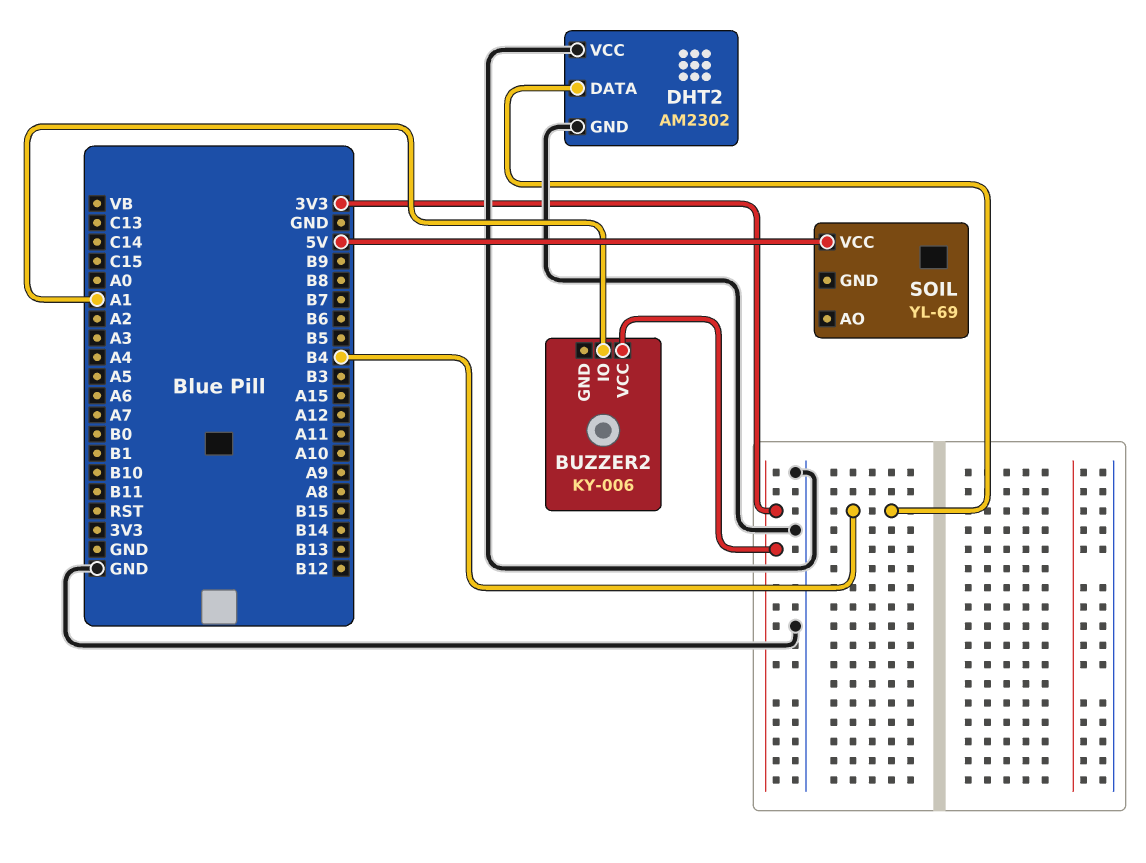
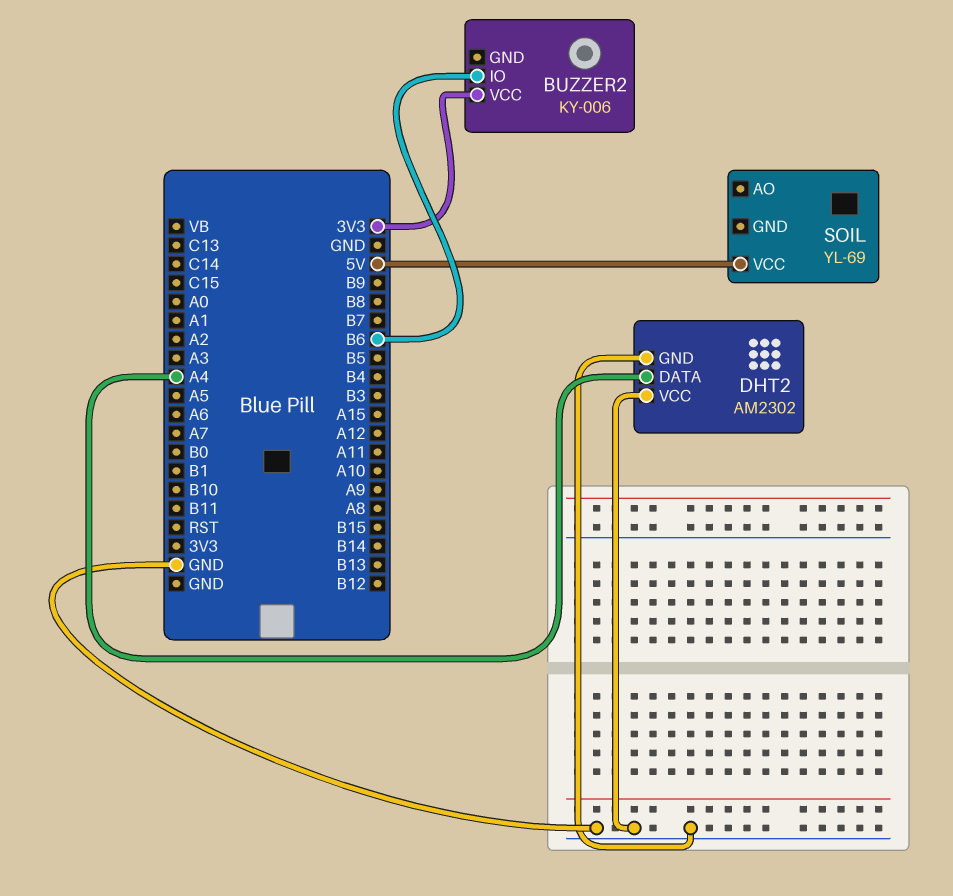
BUZZER2 pin IO: A1 -> B6
DHT2 pin DATA: B4 -> A4

